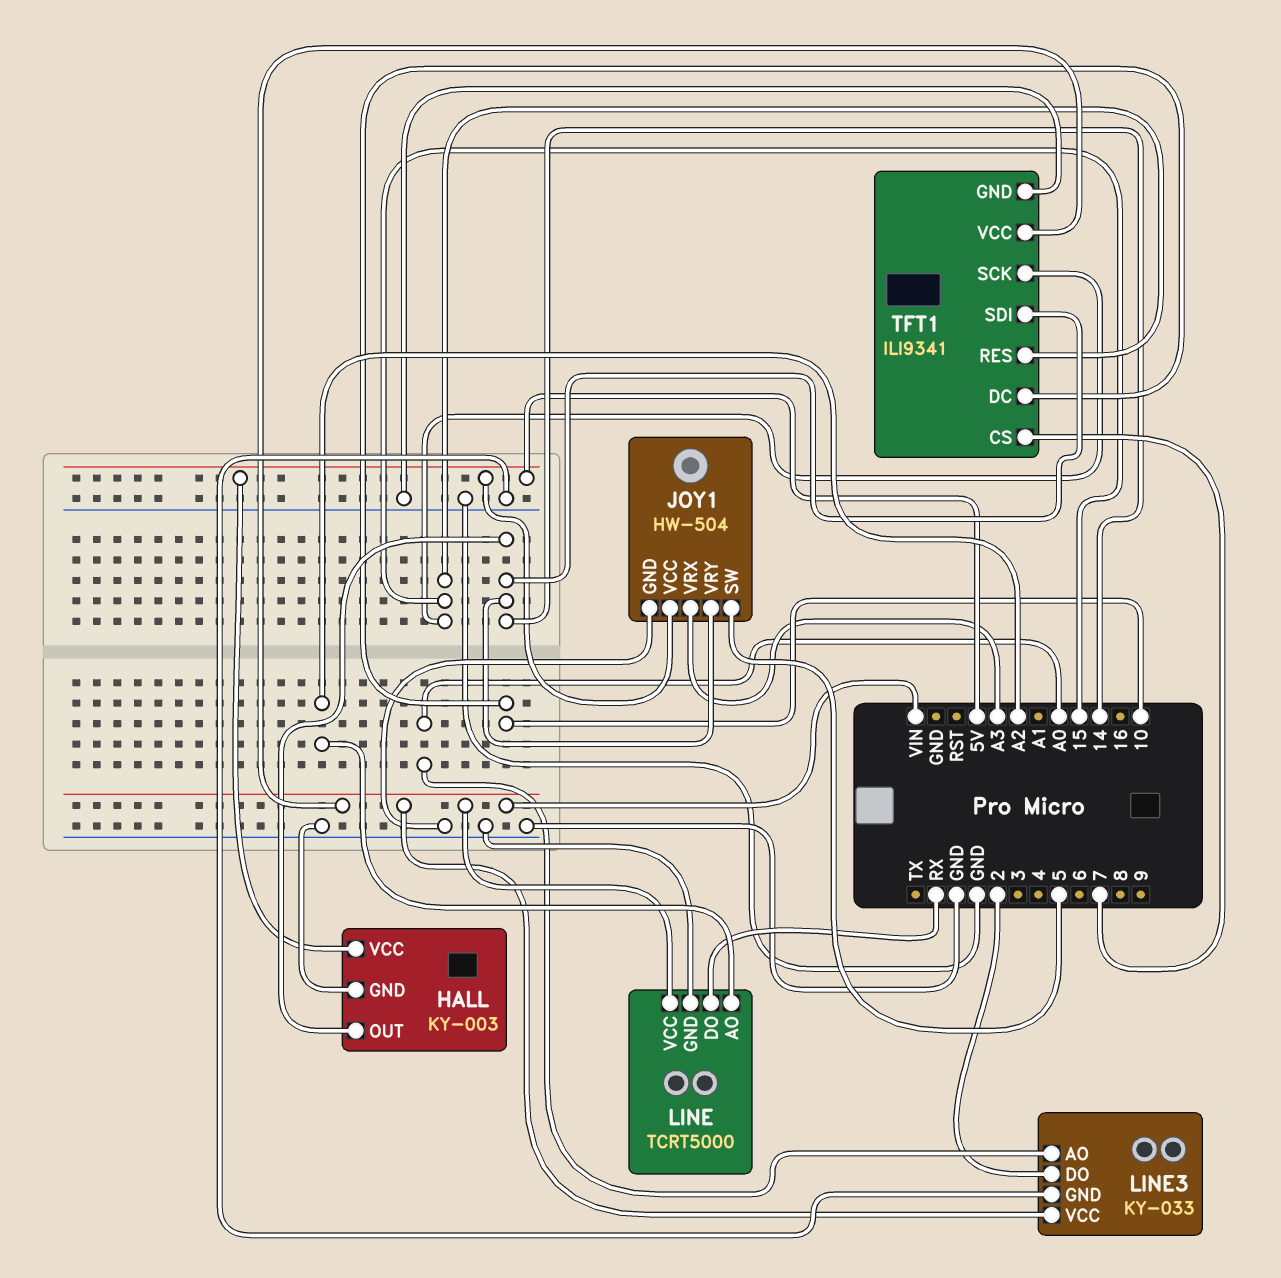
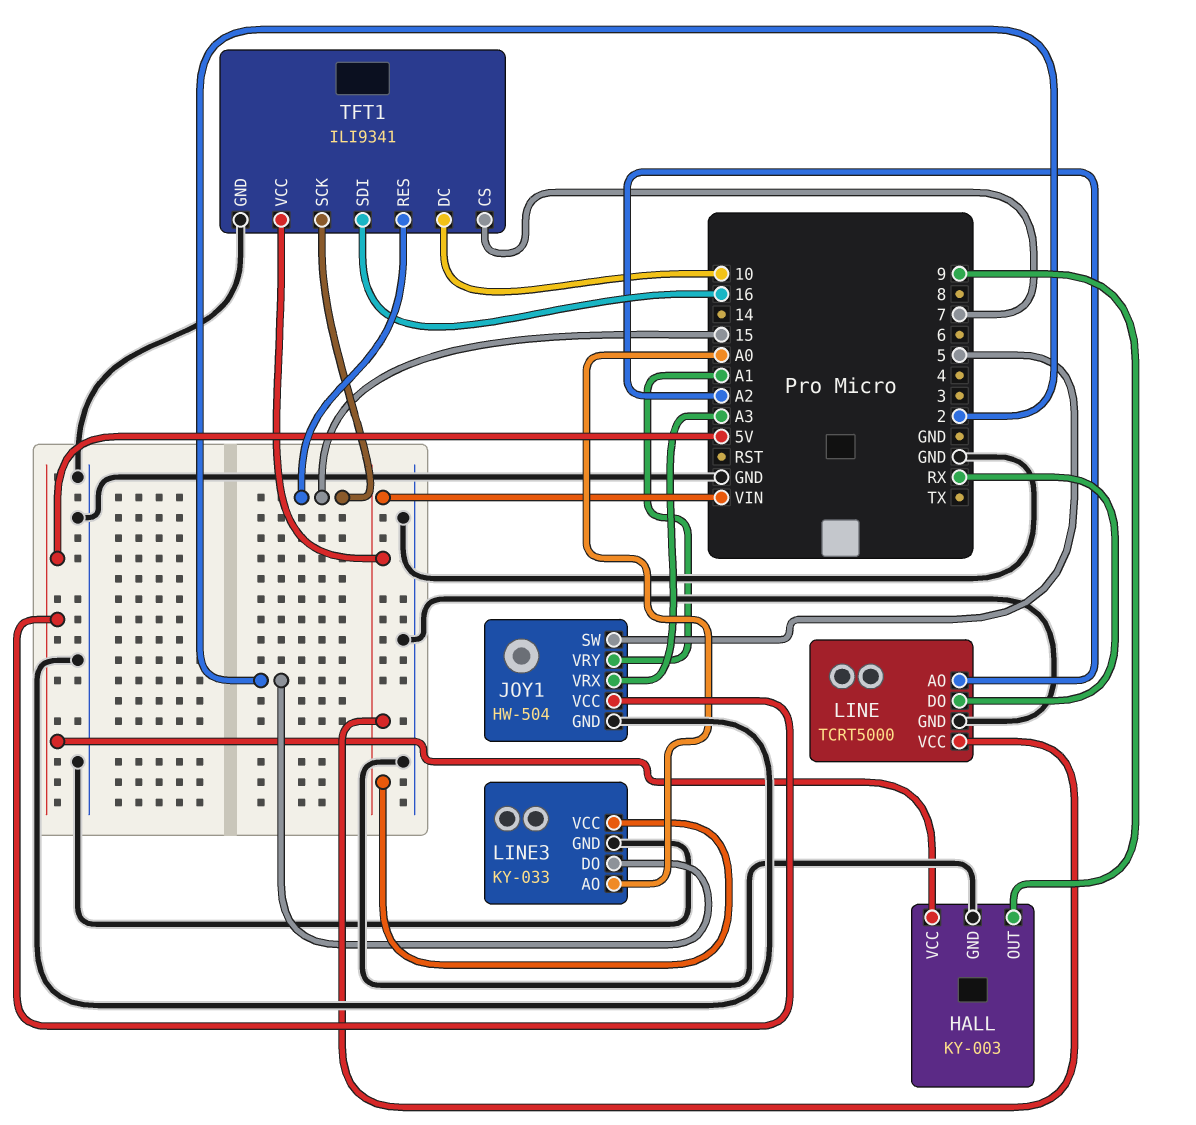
HALL pin OUT: 14 -> 9
JOY1 pin VRY: 14 -> A1
TFT1 pin SDI: 14 -> 16

